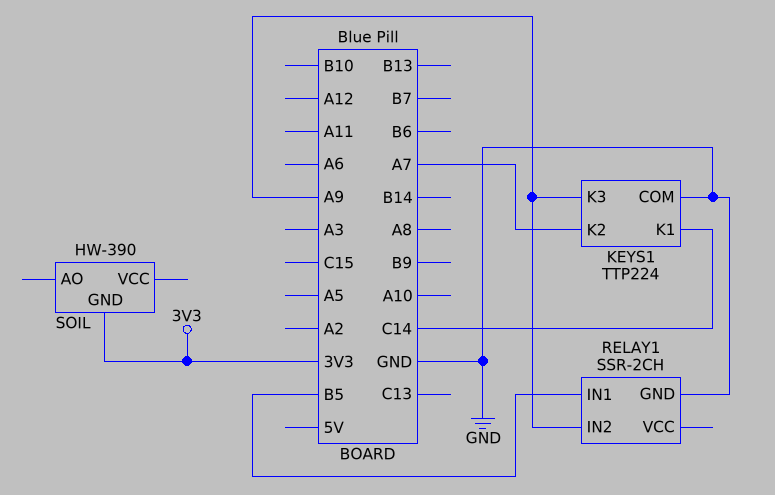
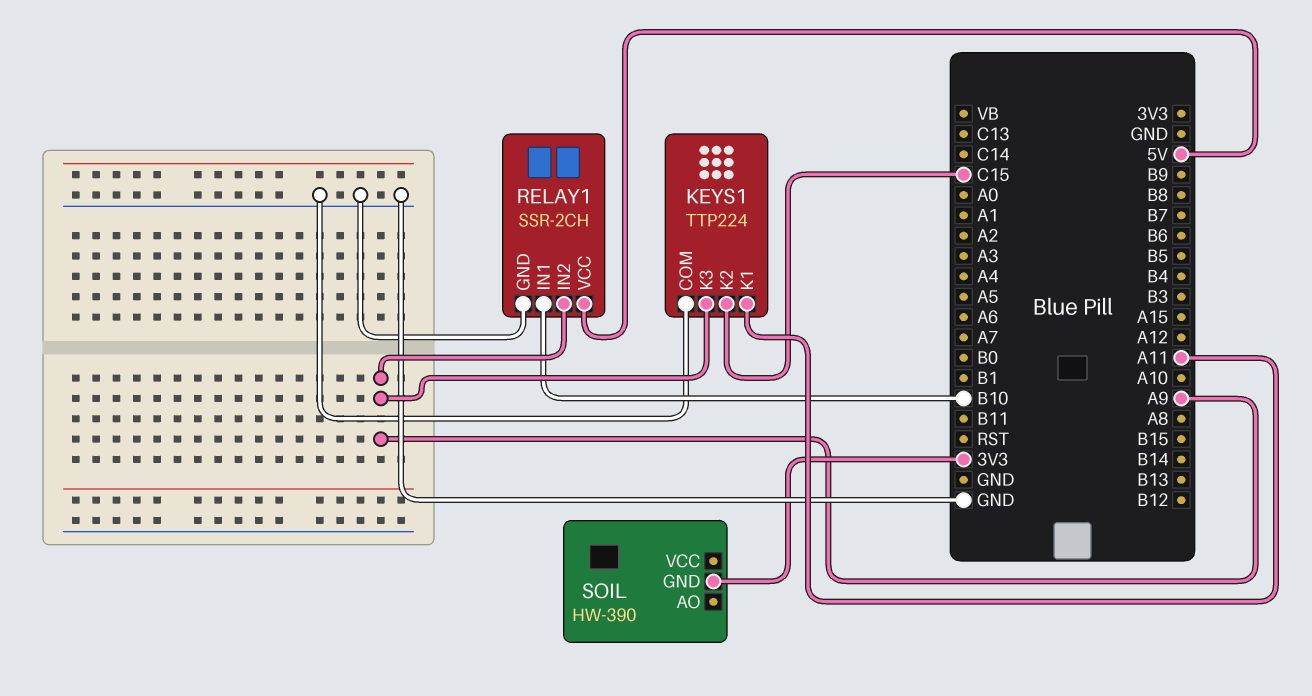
KEYS1 pin K1: C14 -> A11
KEYS1 pin K2: A7 -> C15
RELAY1 pin IN1: B5 -> B10
RELAY1 pin VCC: none -> 5V

